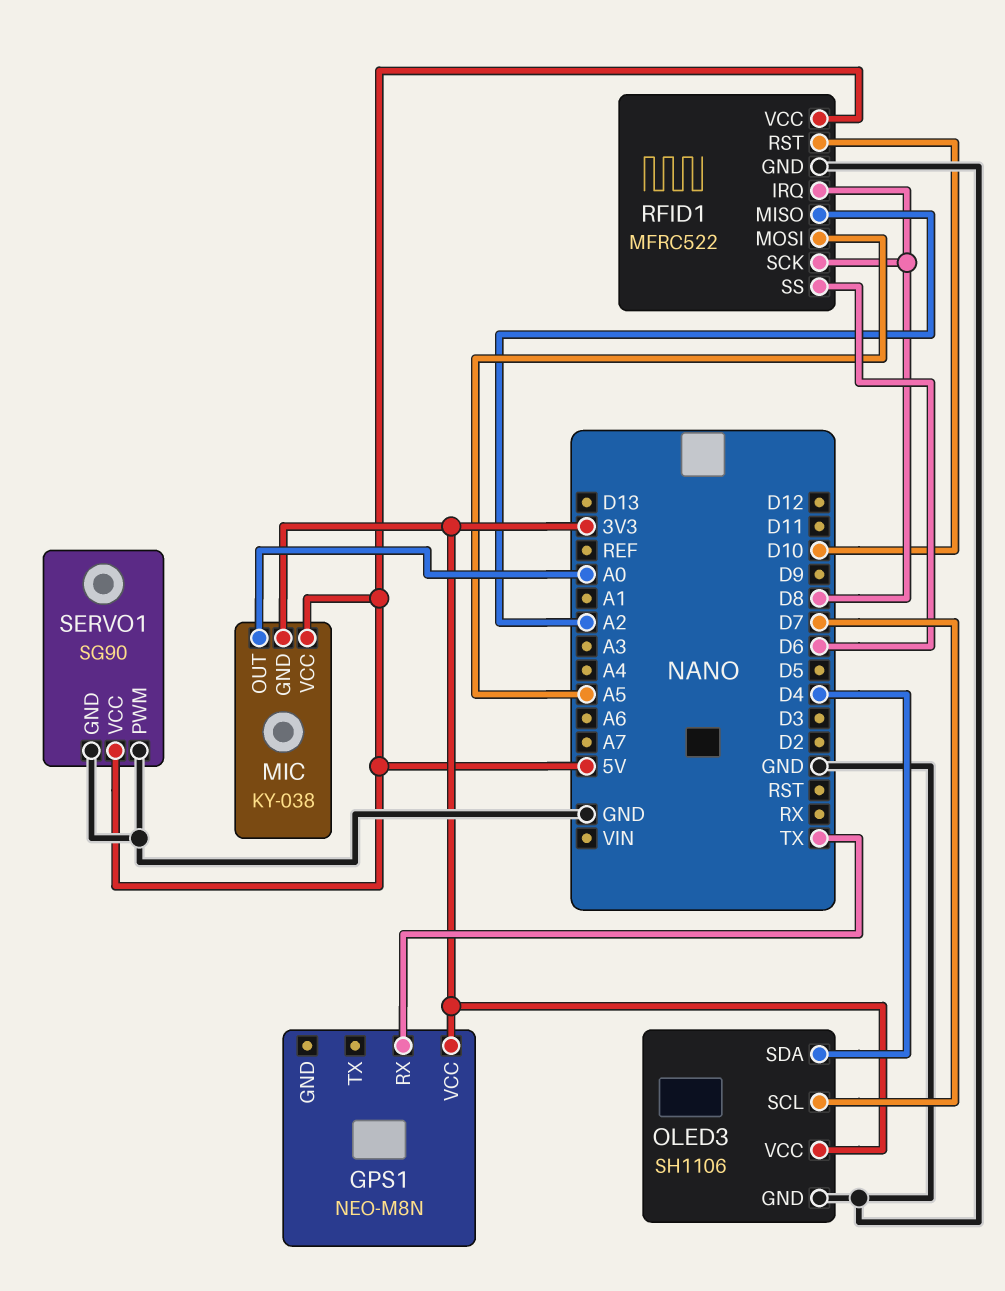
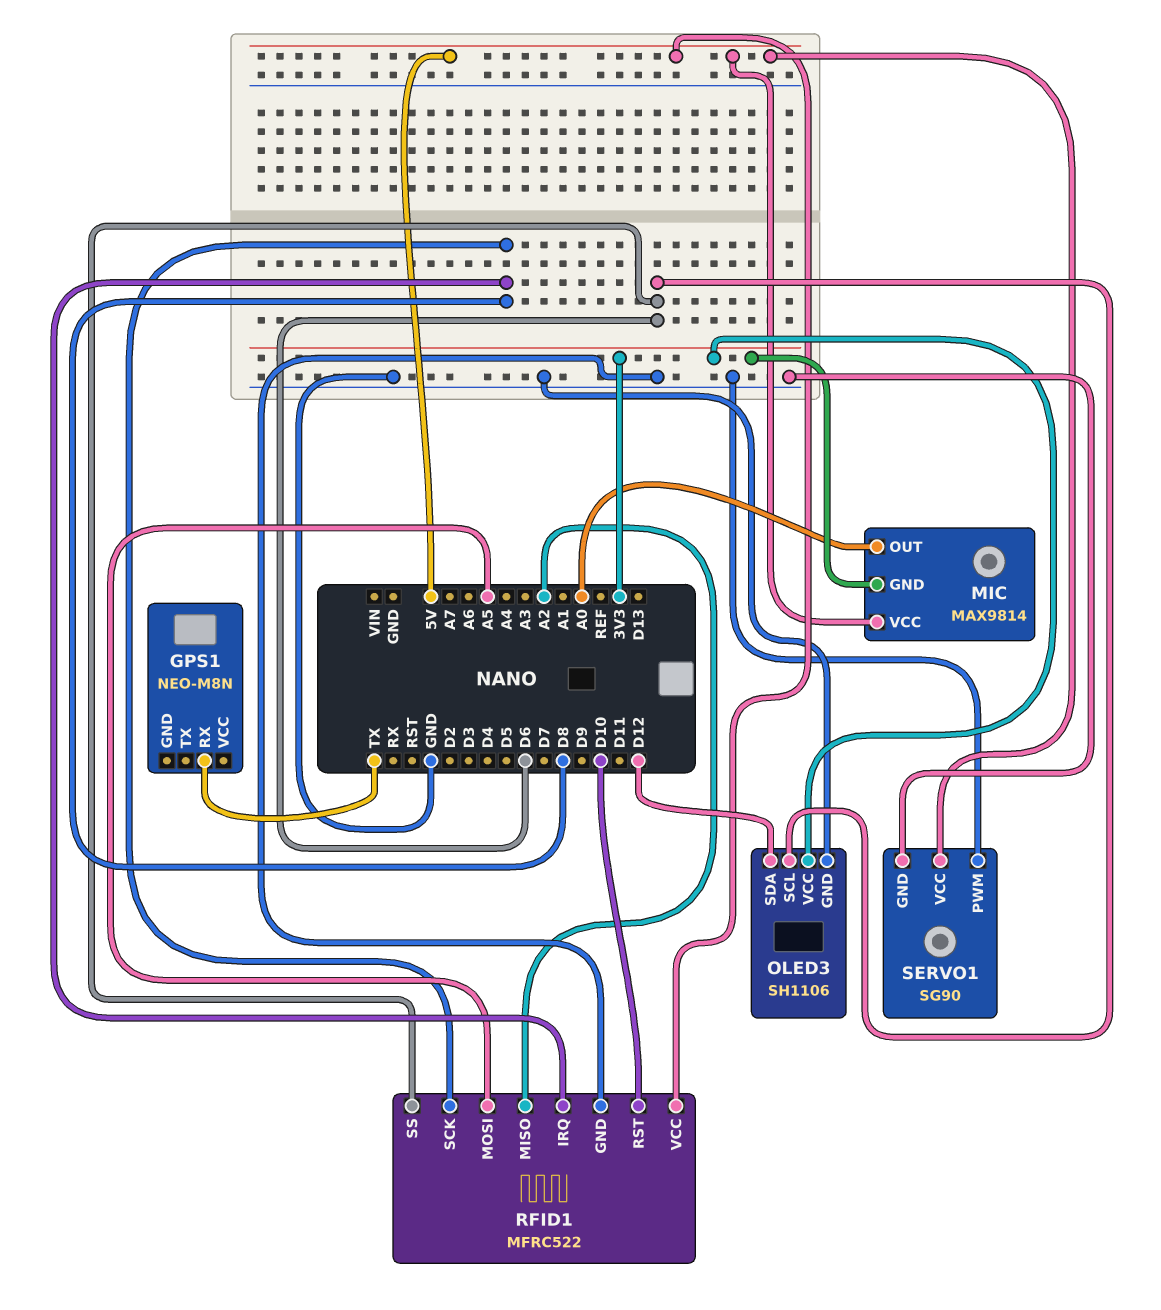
GPS1 pin VCC: 3V3 -> none
MIC: KY-038 -> MAX9814
OLED3 pin SCL: D7 -> D6
OLED3 pin SDA: D4 -> D12

